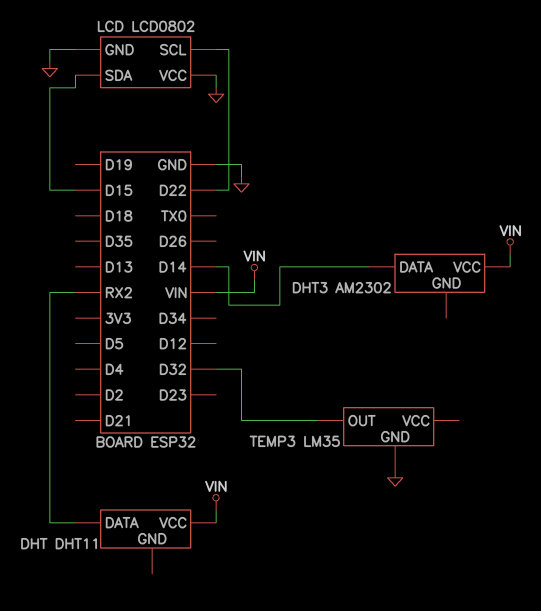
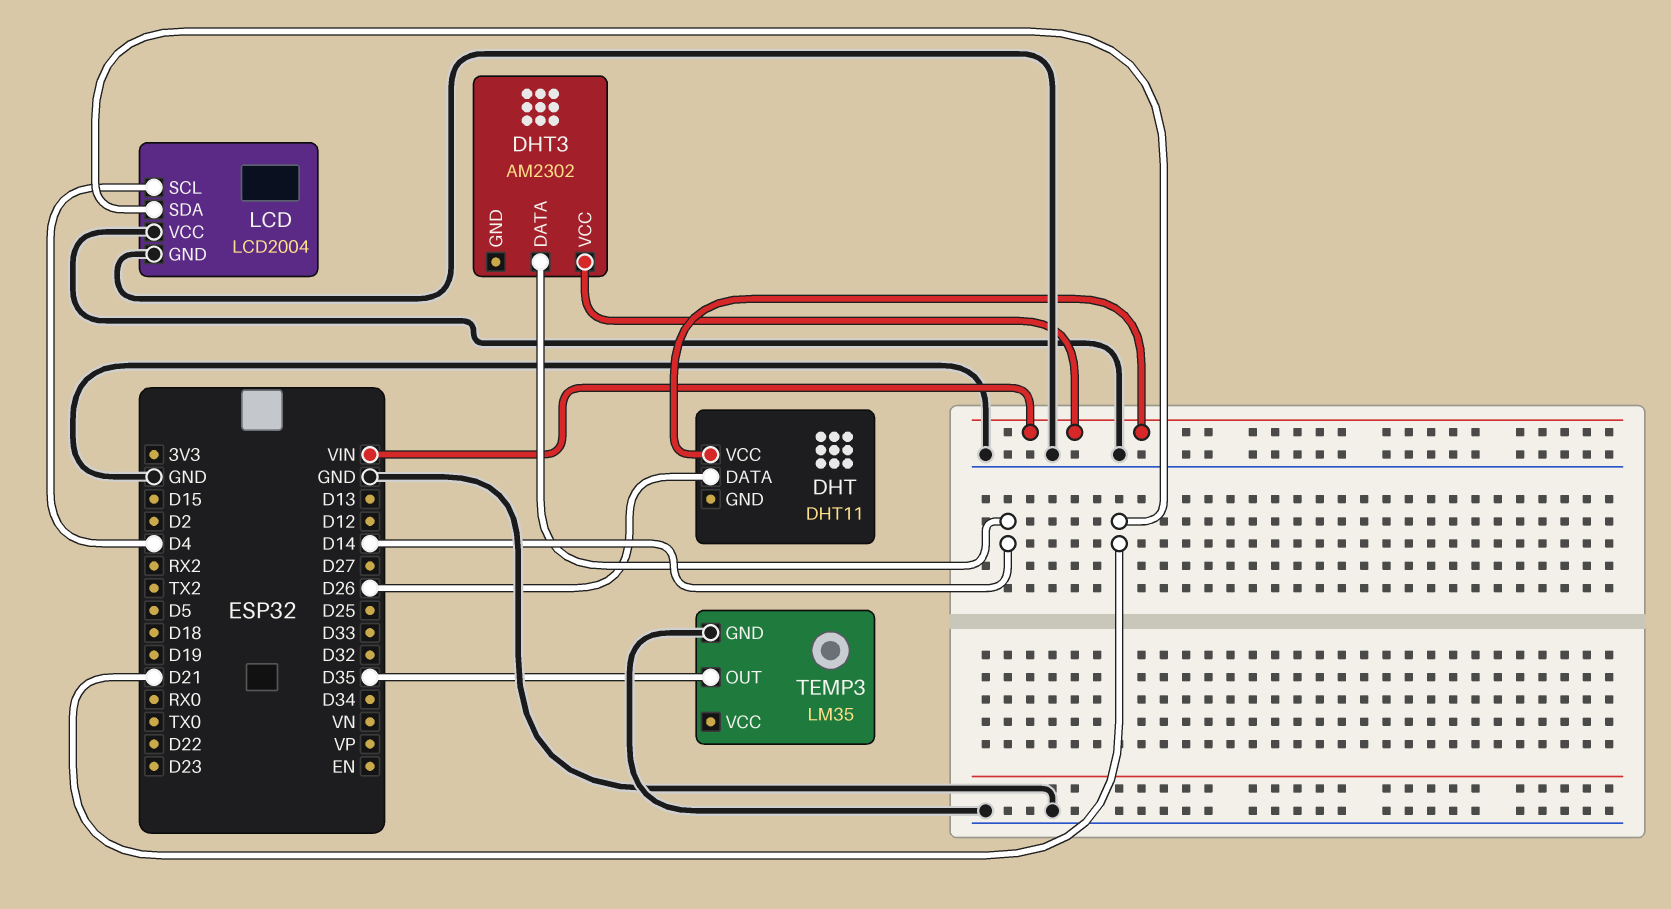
DHT pin DATA: RX2 -> D26
LCD: LCD0802 -> LCD2004
LCD pin SCL: D22 -> D4
LCD pin SDA: D15 -> D21
TEMP3 pin OUT: D32 -> D35

